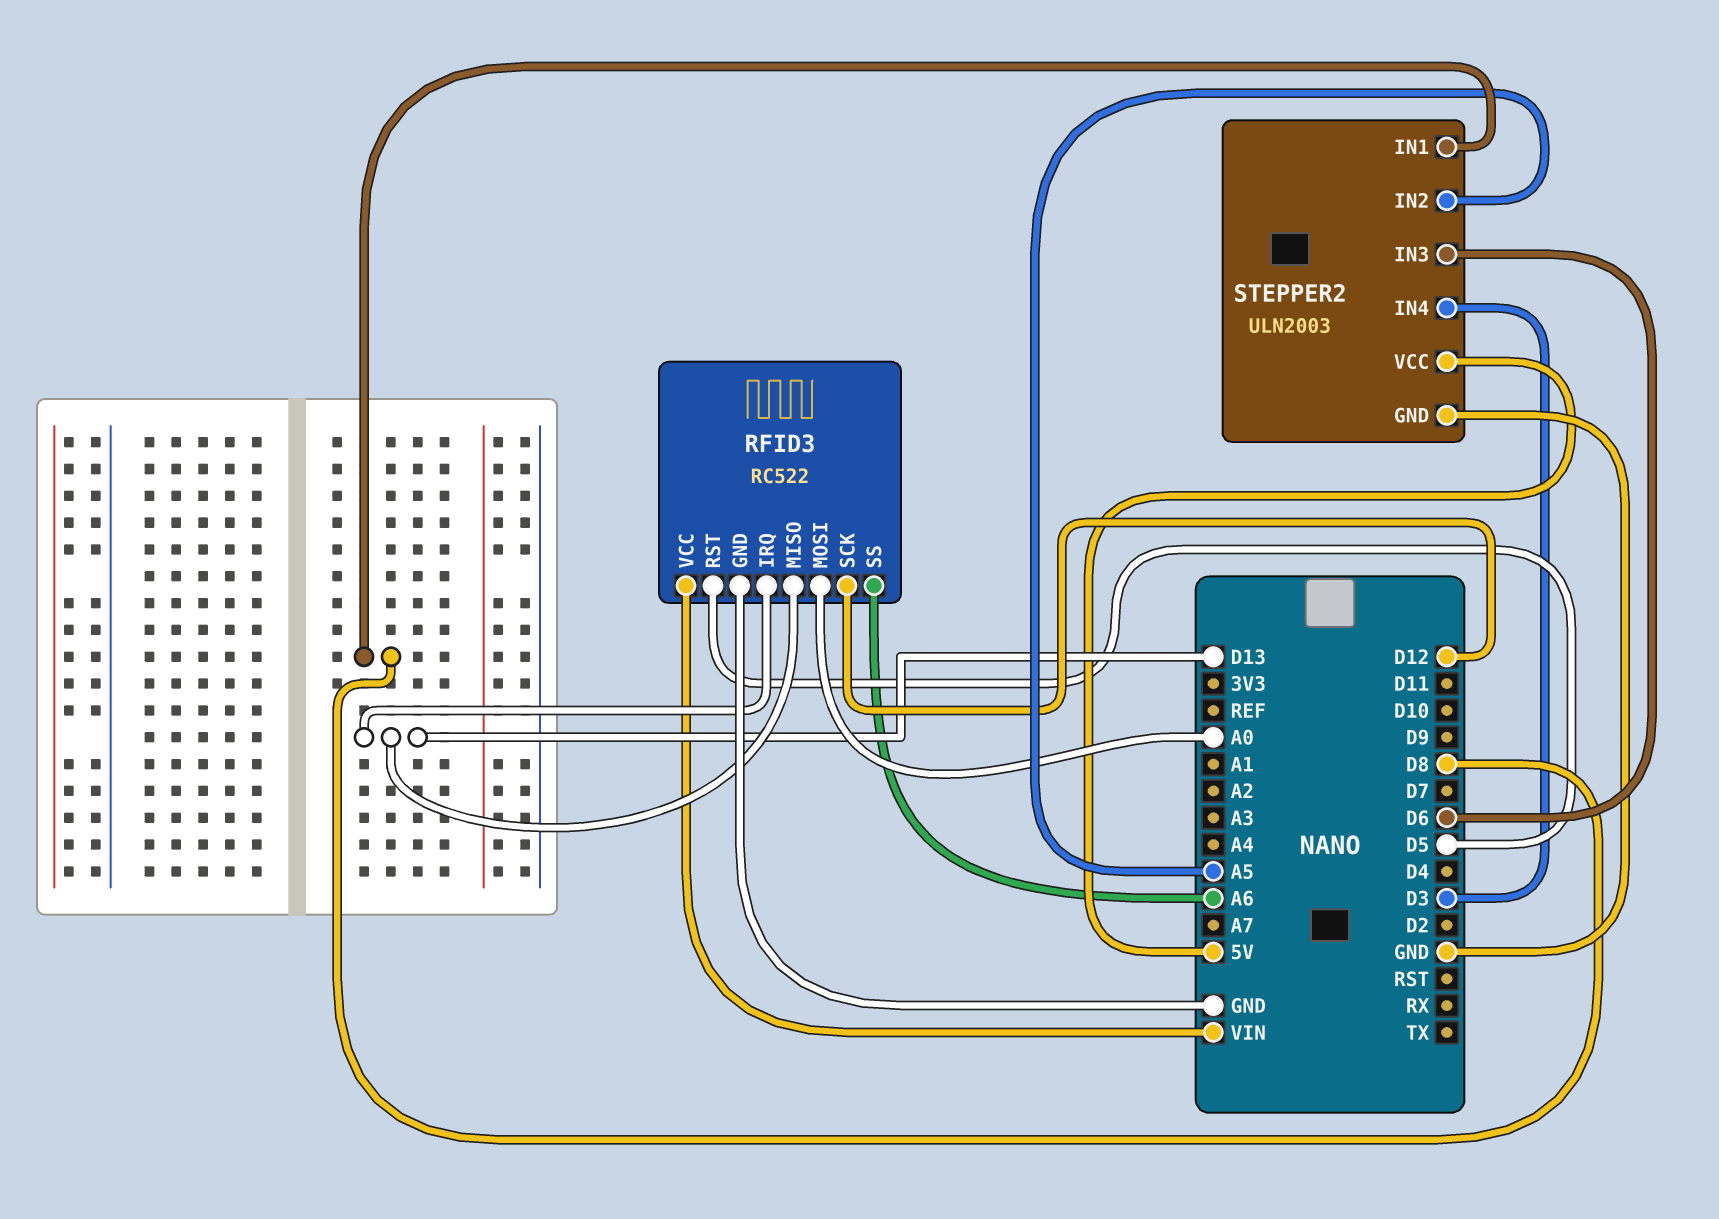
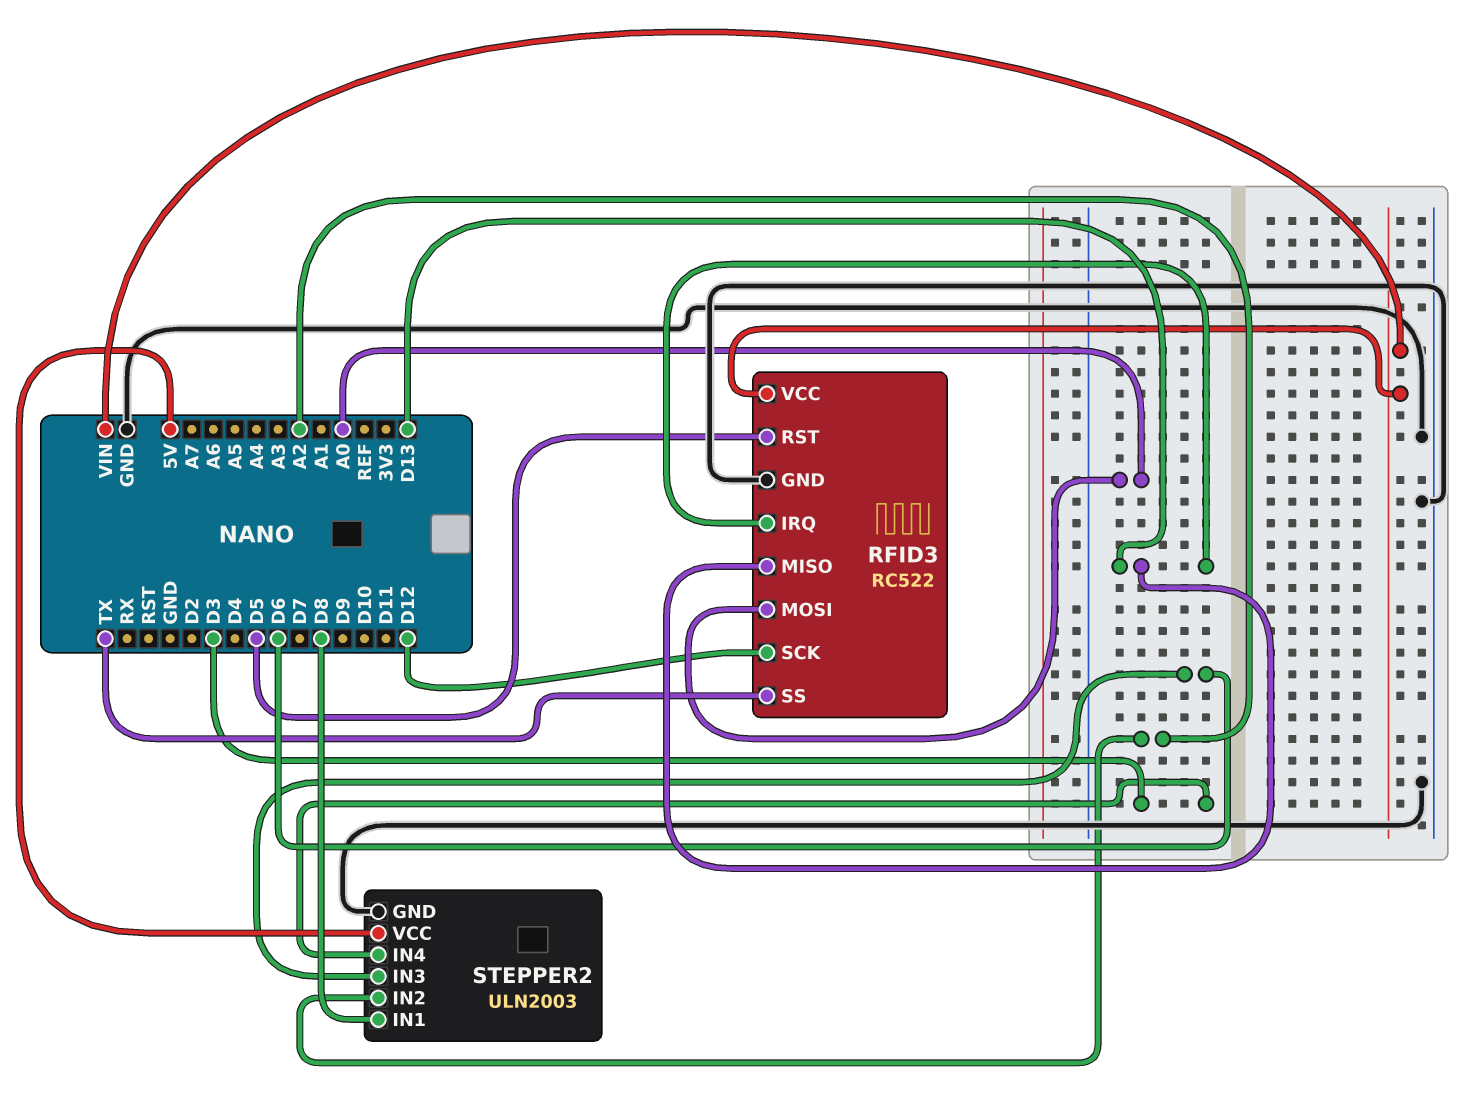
RFID3 pin SS: A6 -> TX
STEPPER2 pin IN2: A5 -> A2

